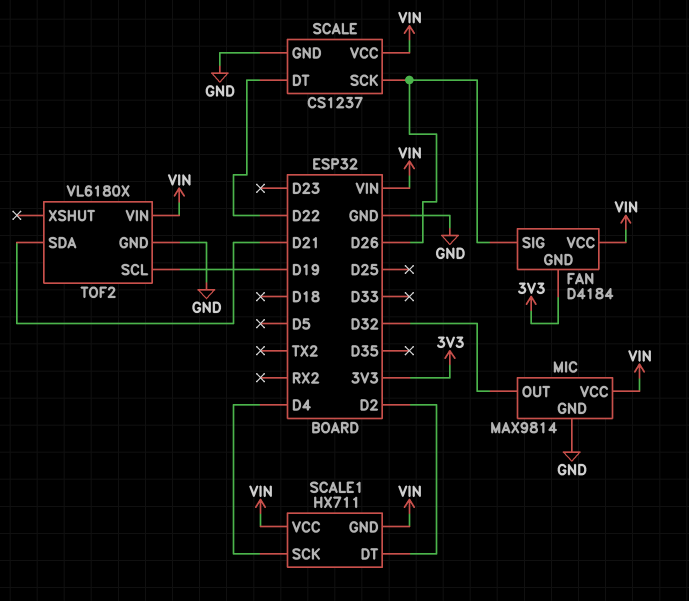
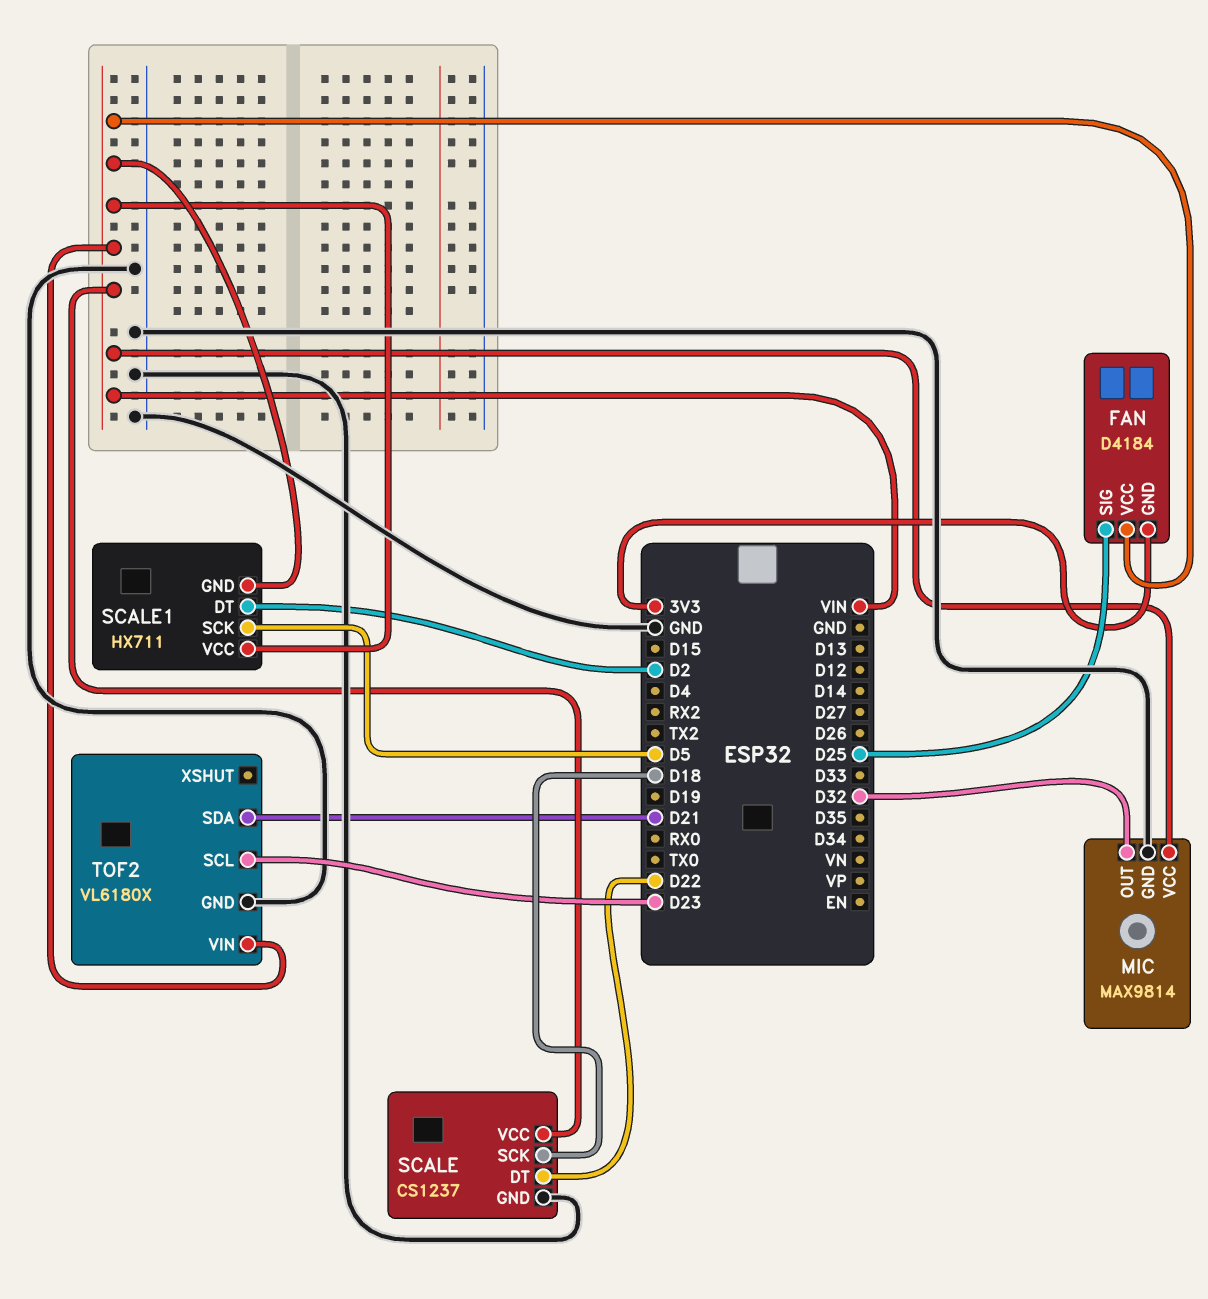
FAN pin SIG: D26 -> D25
SCALE pin SCK: D26 -> D18
SCALE1 pin SCK: D4 -> D5
TOF2 pin SCL: D19 -> D23

